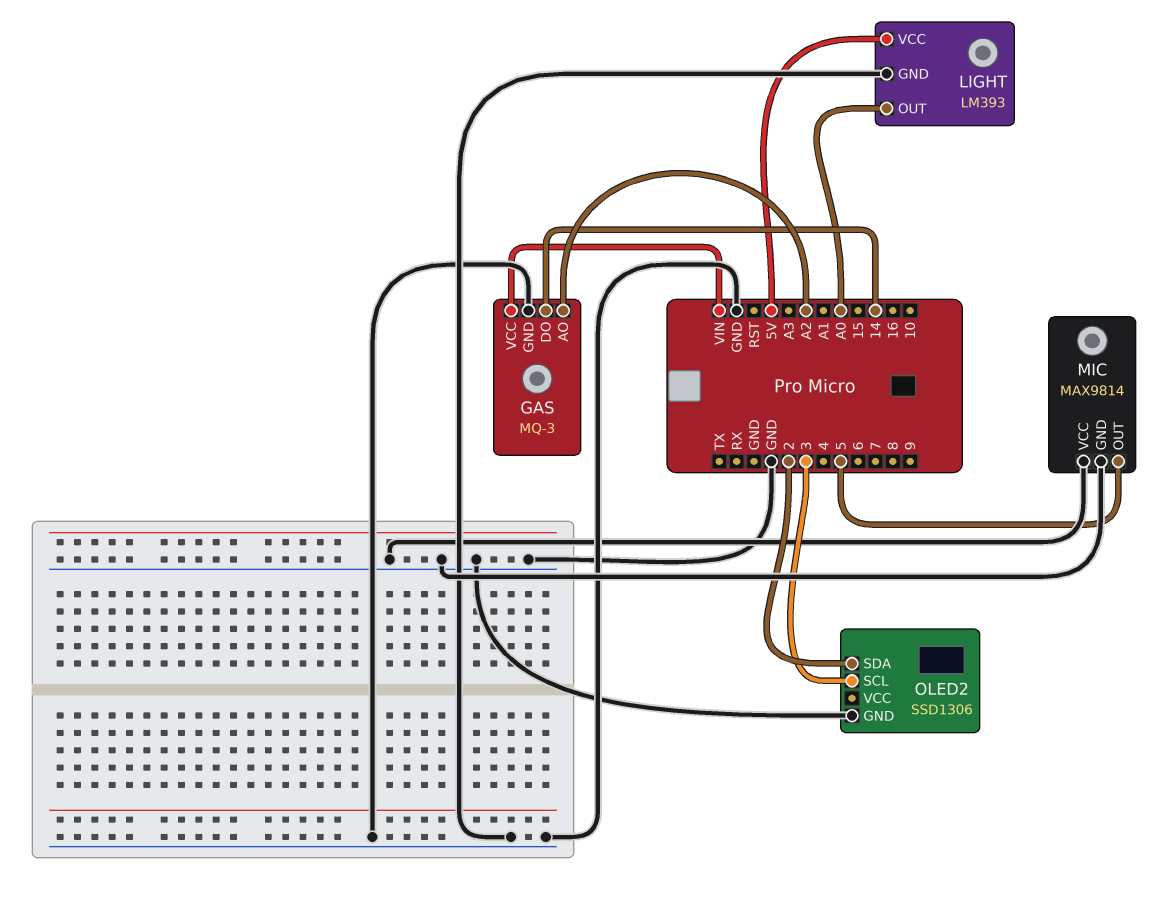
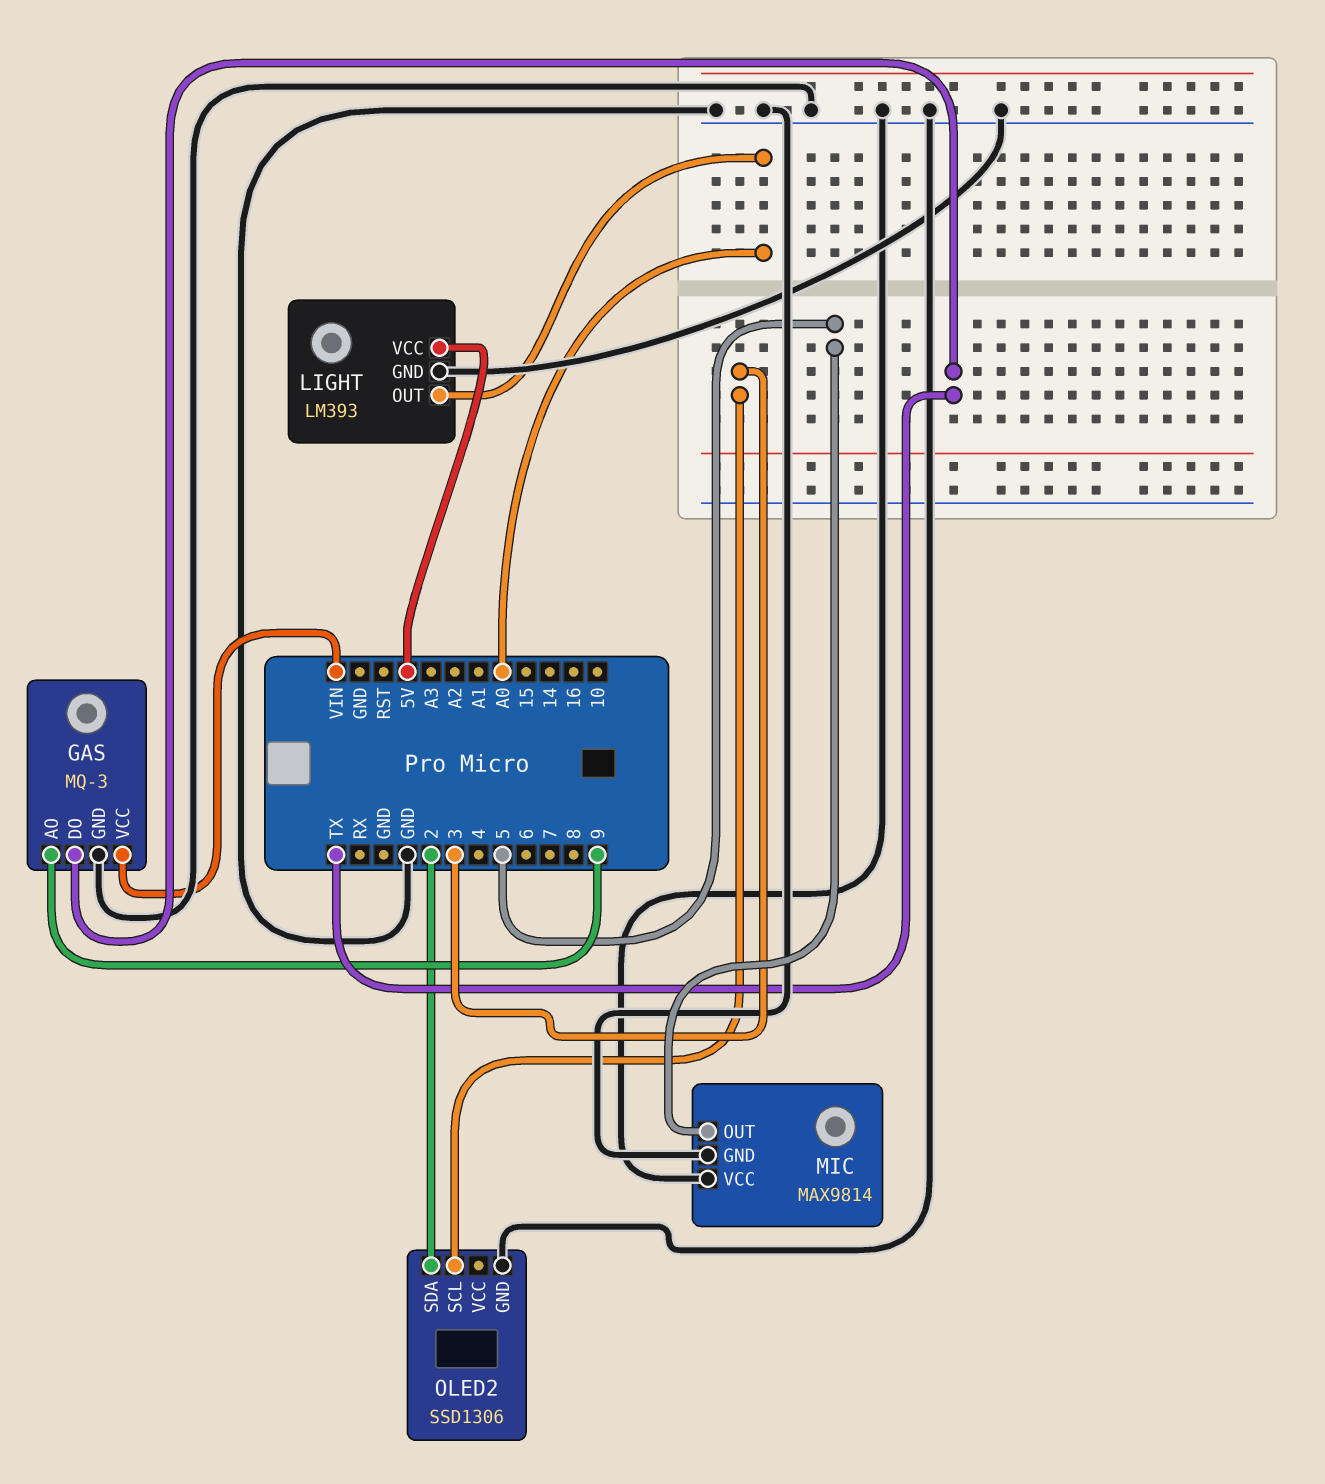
GAS pin AO: A2 -> 9
GAS pin DO: 14 -> TX

